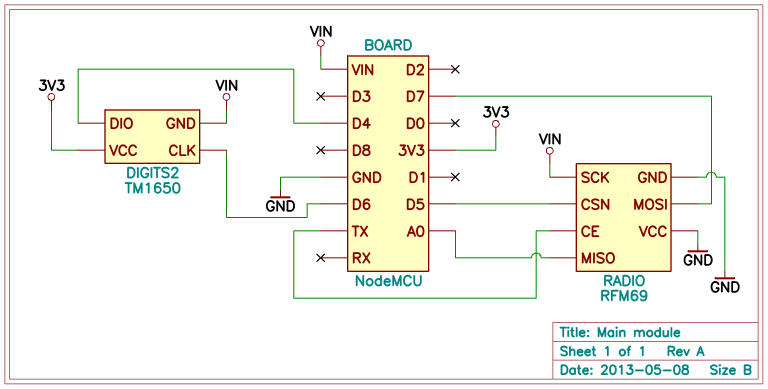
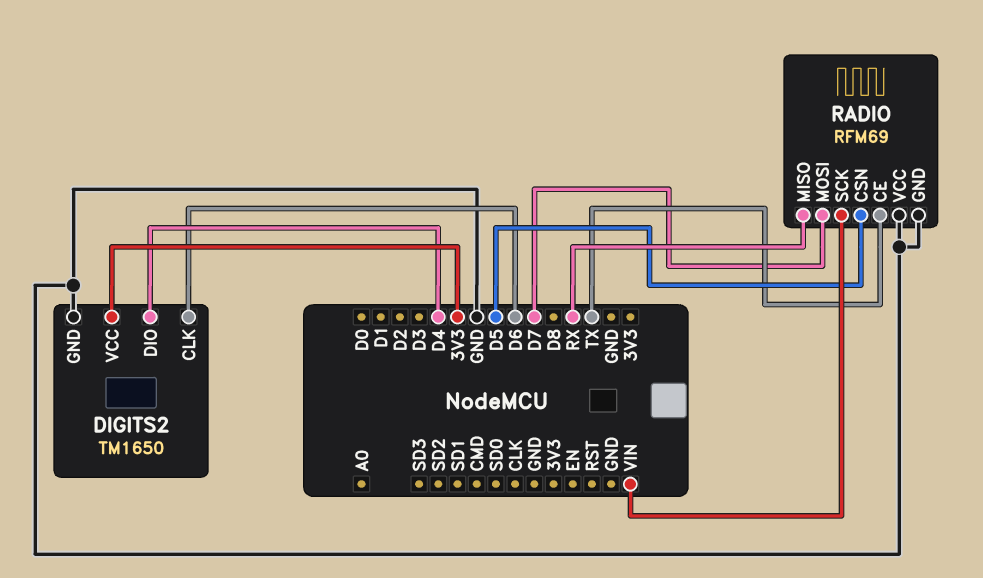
DIGITS2 pin GND: VIN -> GND
RADIO pin MISO: A0 -> RX

